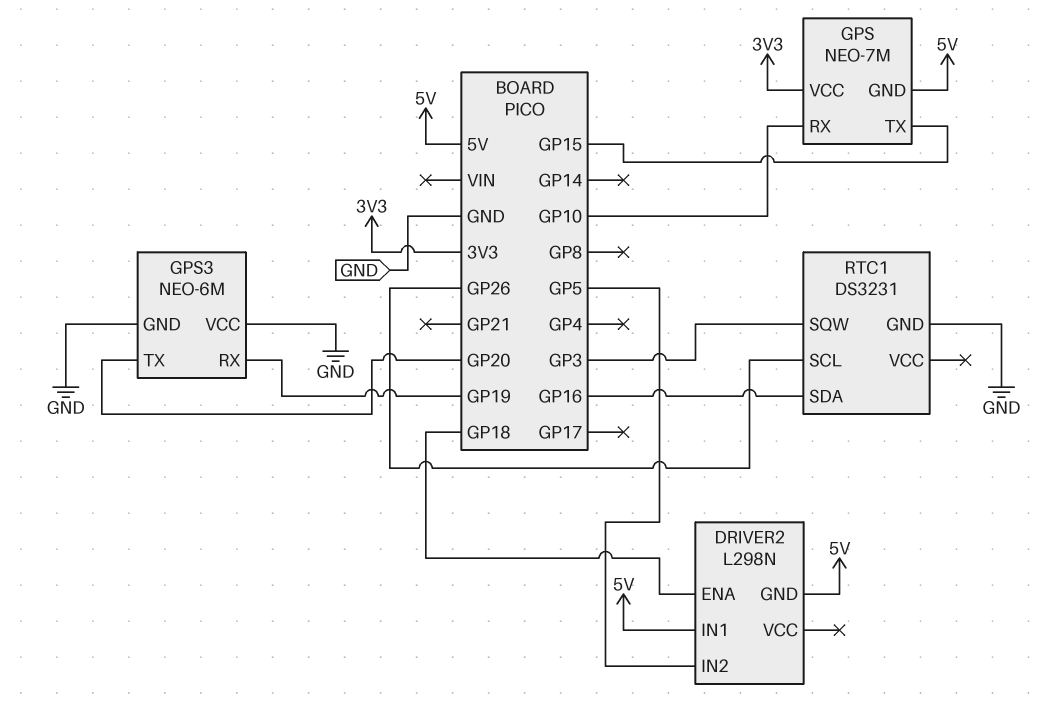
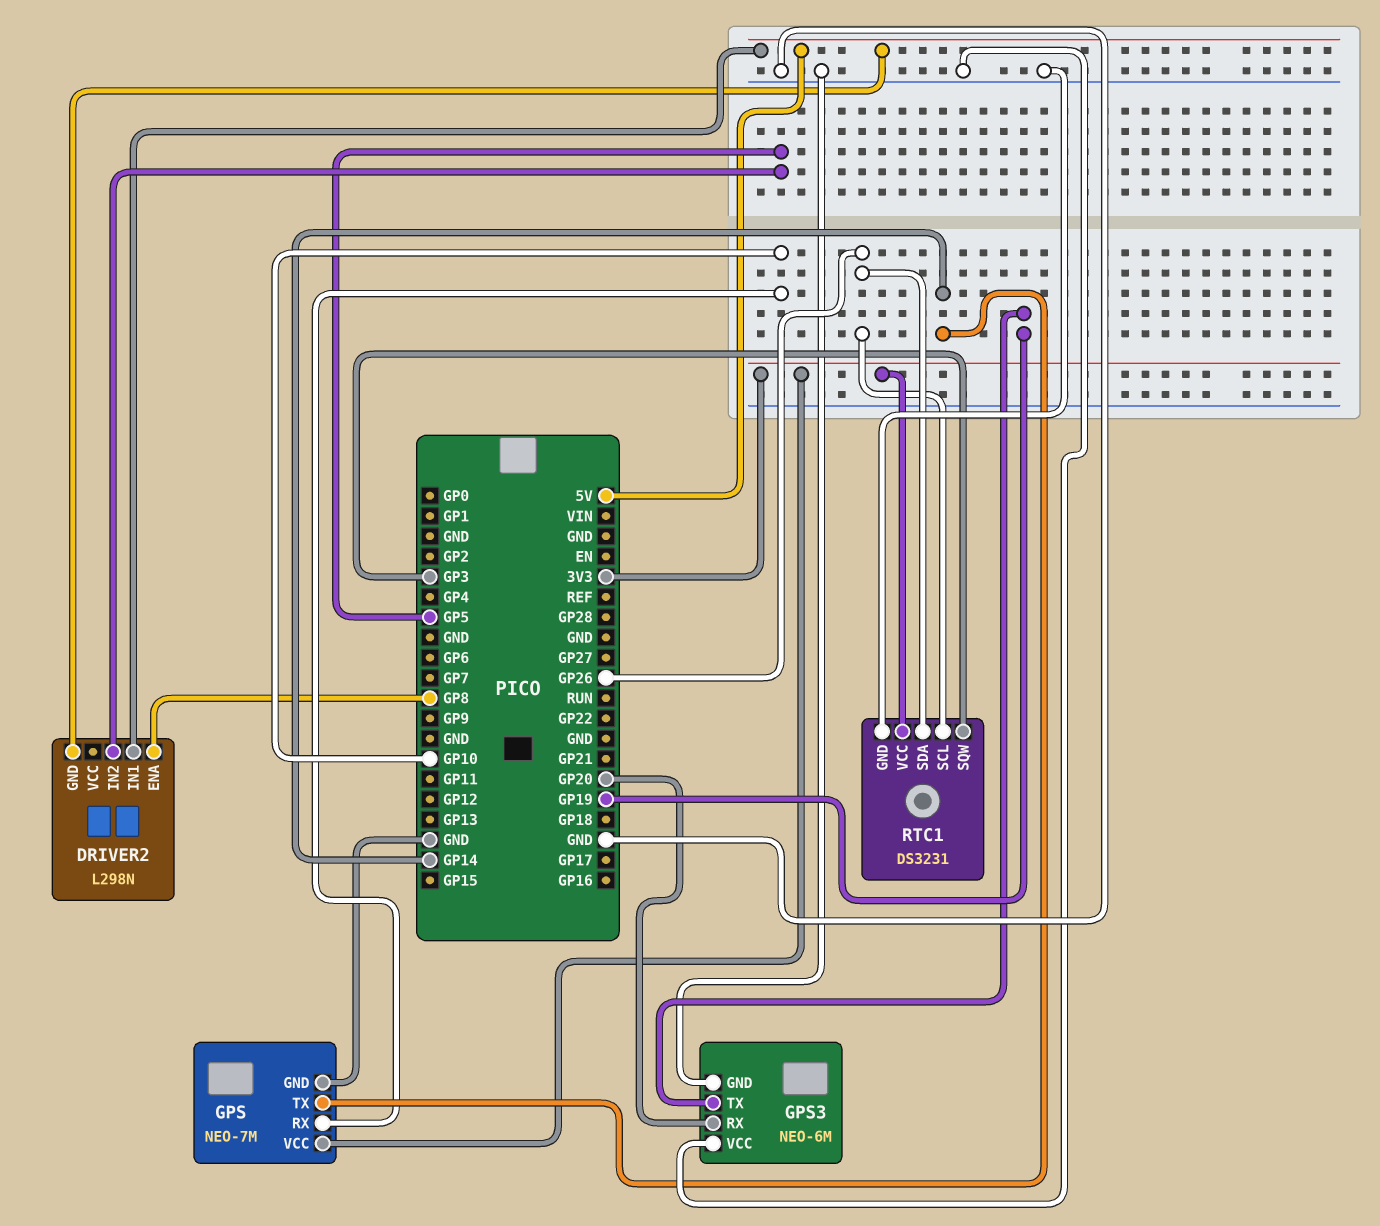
DRIVER2 pin ENA: GP18 -> GP8
GPS pin GND: 5V -> GND
GPS pin TX: GP15 -> GP14
GPS3 pin RX: GP19 -> GP20
GPS3 pin TX: GP20 -> GP19
RTC1 pin SDA: GP16 -> GP26
RTC1 pin VCC: none -> 3V3

